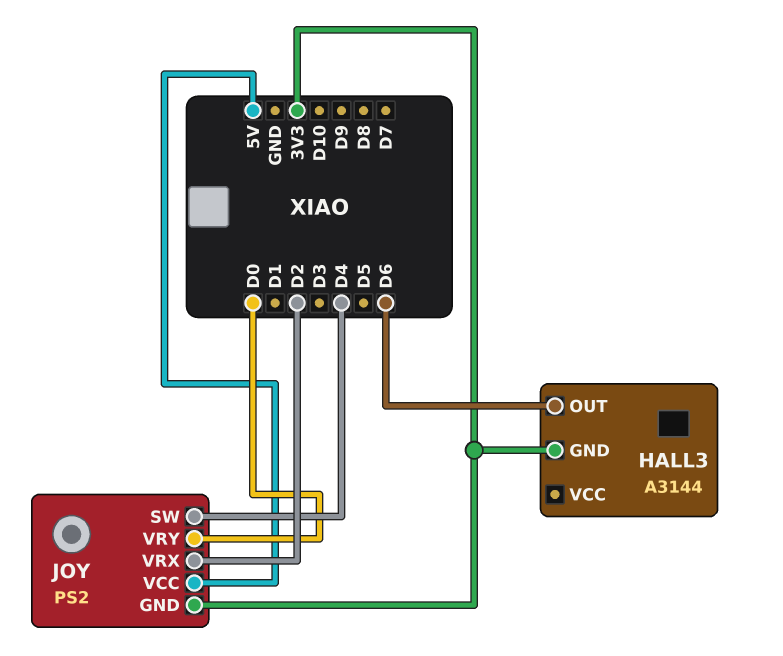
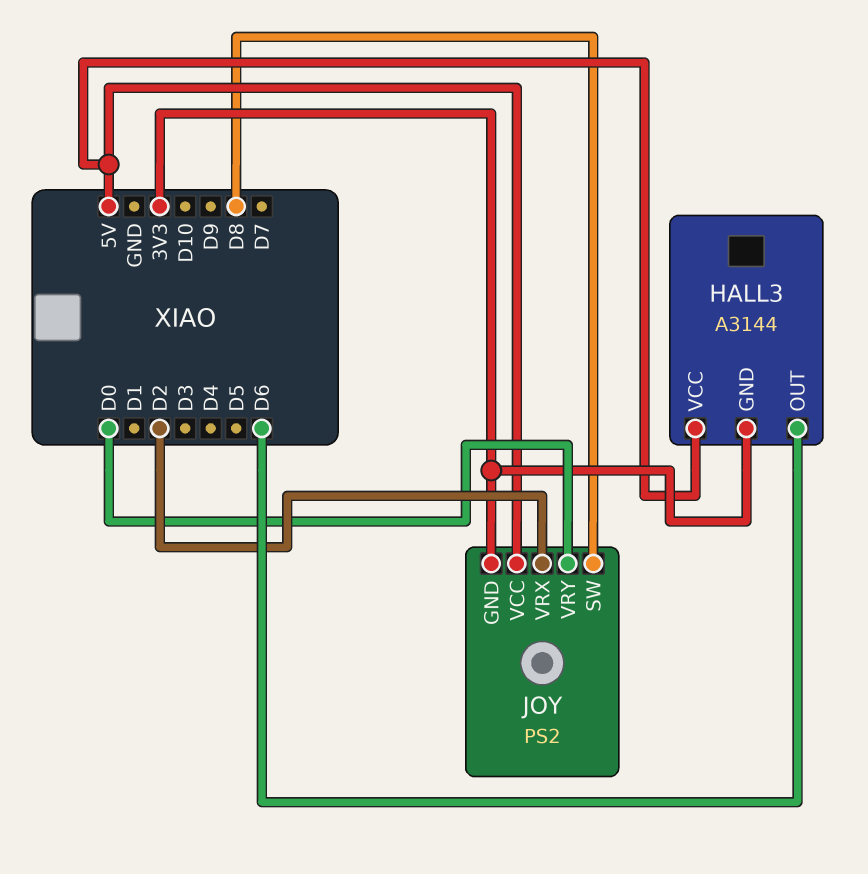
HALL3 pin VCC: none -> 5V
JOY pin SW: D4 -> D8

